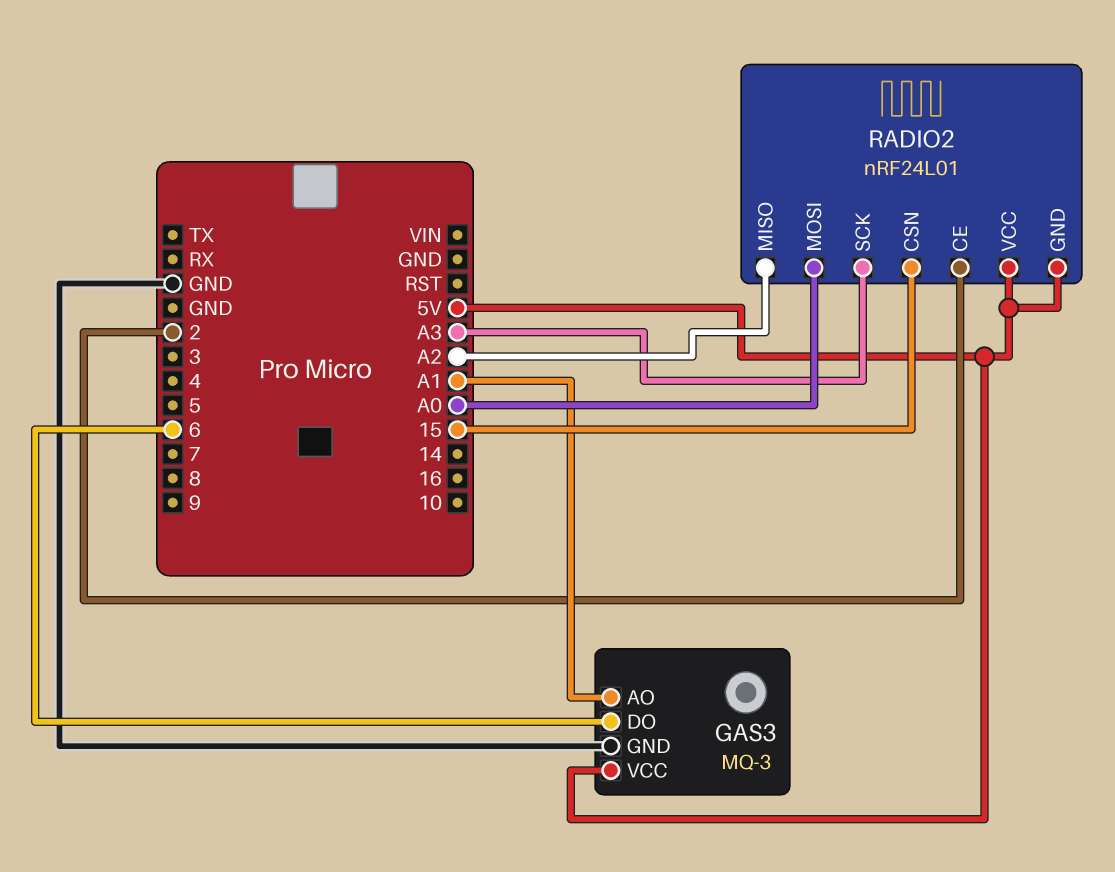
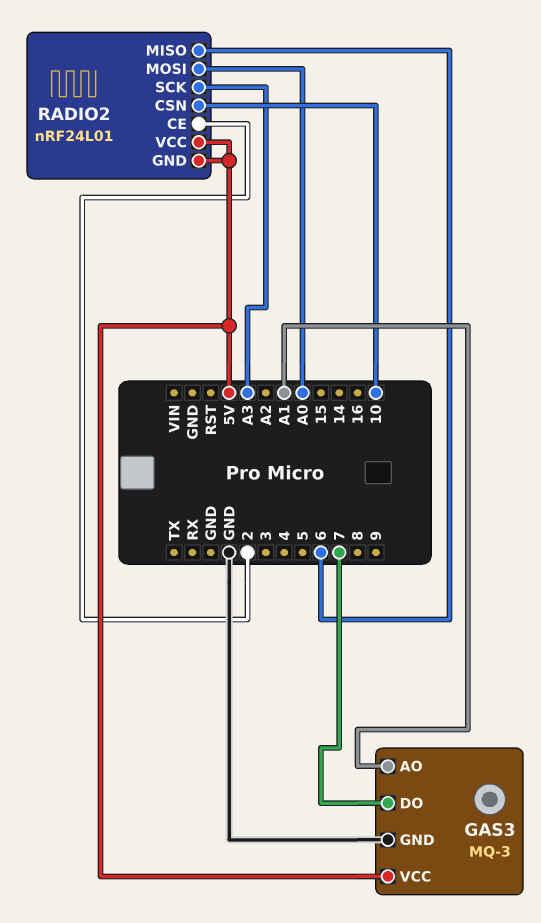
GAS3 pin DO: 6 -> 7
RADIO2 pin CSN: 15 -> 10
RADIO2 pin MISO: A2 -> 6

